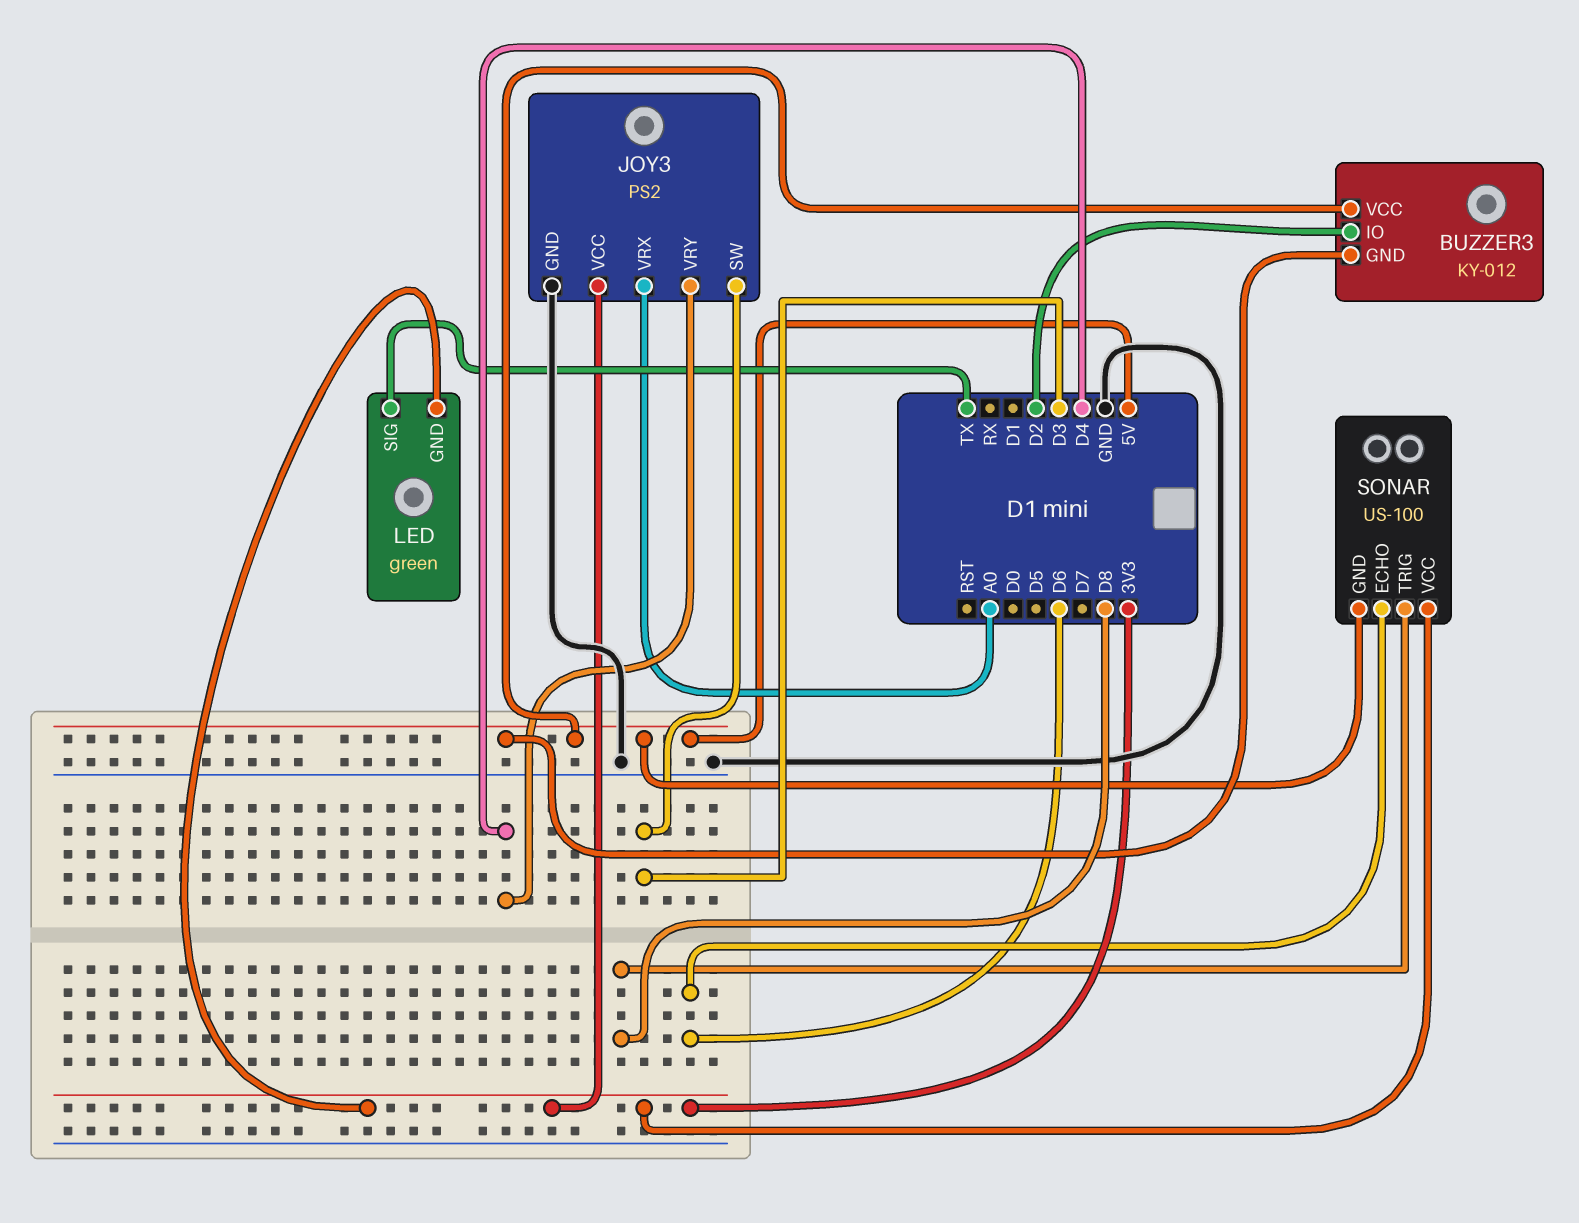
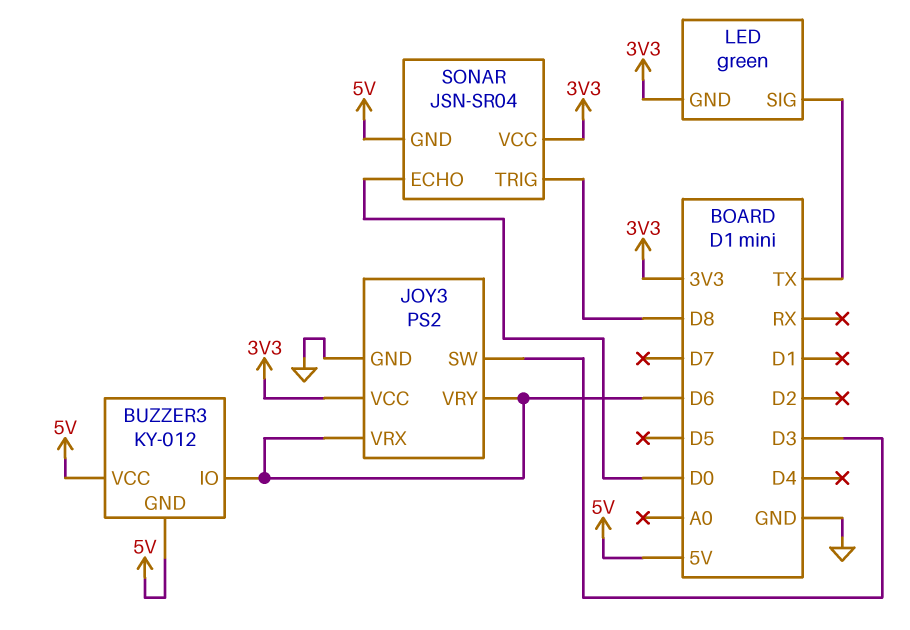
BUZZER3 pin IO: D2 -> D6
JOY3 pin VRX: A0 -> D6
JOY3 pin VRY: D4 -> D6
SONAR: US-100 -> JSN-SR04
SONAR pin ECHO: D6 -> D0

